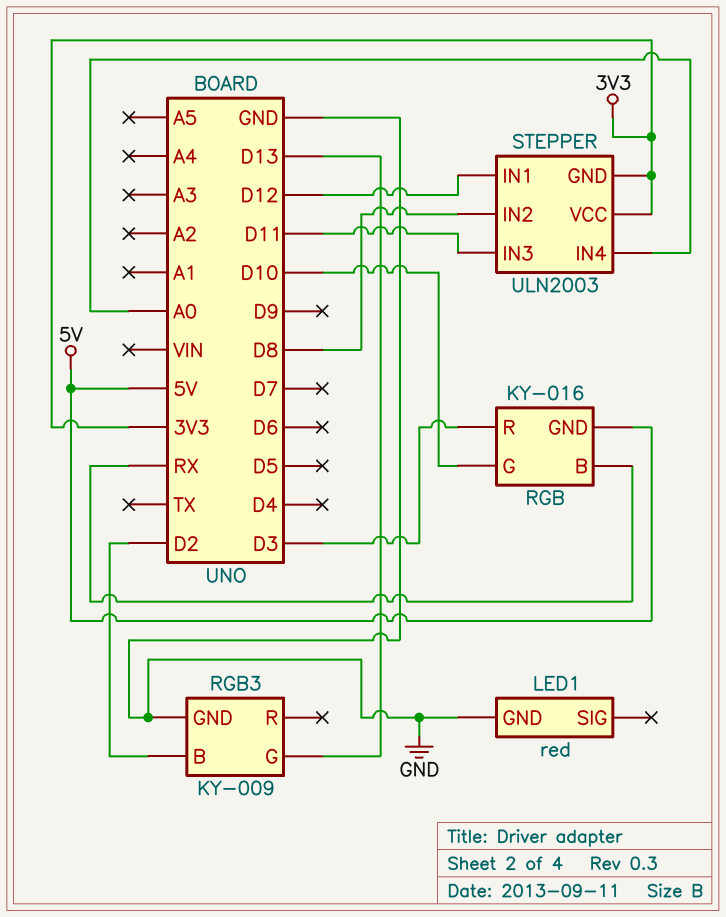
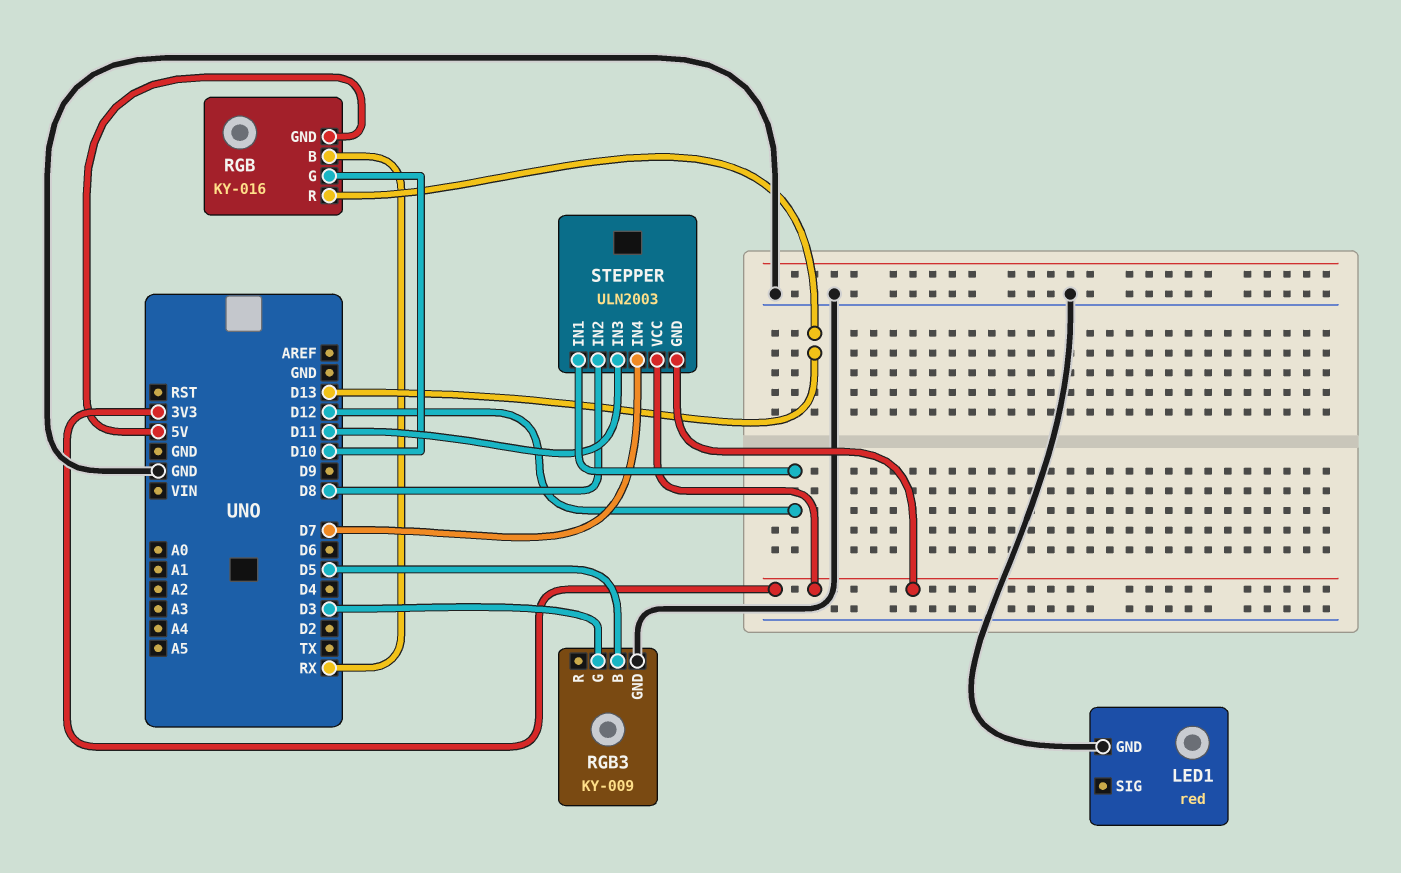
RGB pin R: D3 -> D13
RGB3 pin B: D2 -> D5
RGB3 pin G: D13 -> D3
STEPPER pin IN4: A0 -> D7

